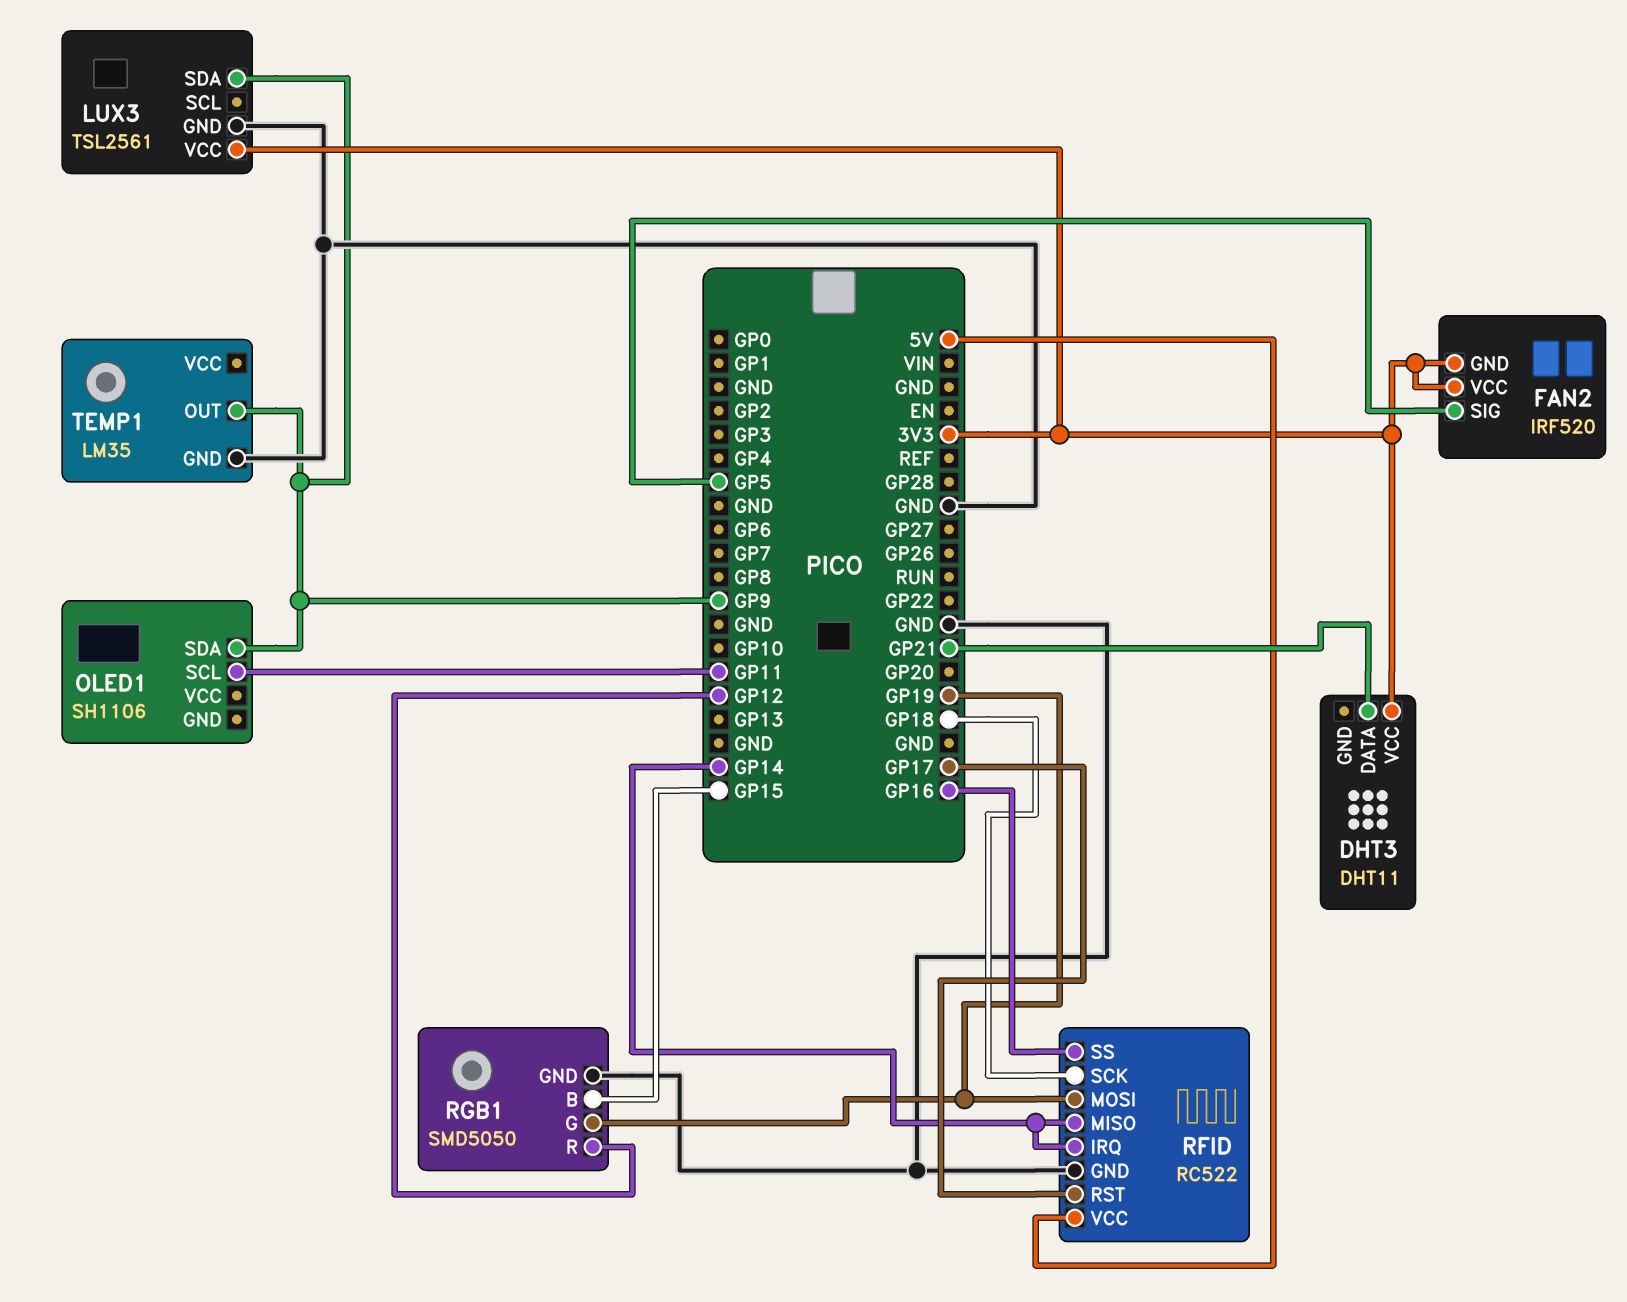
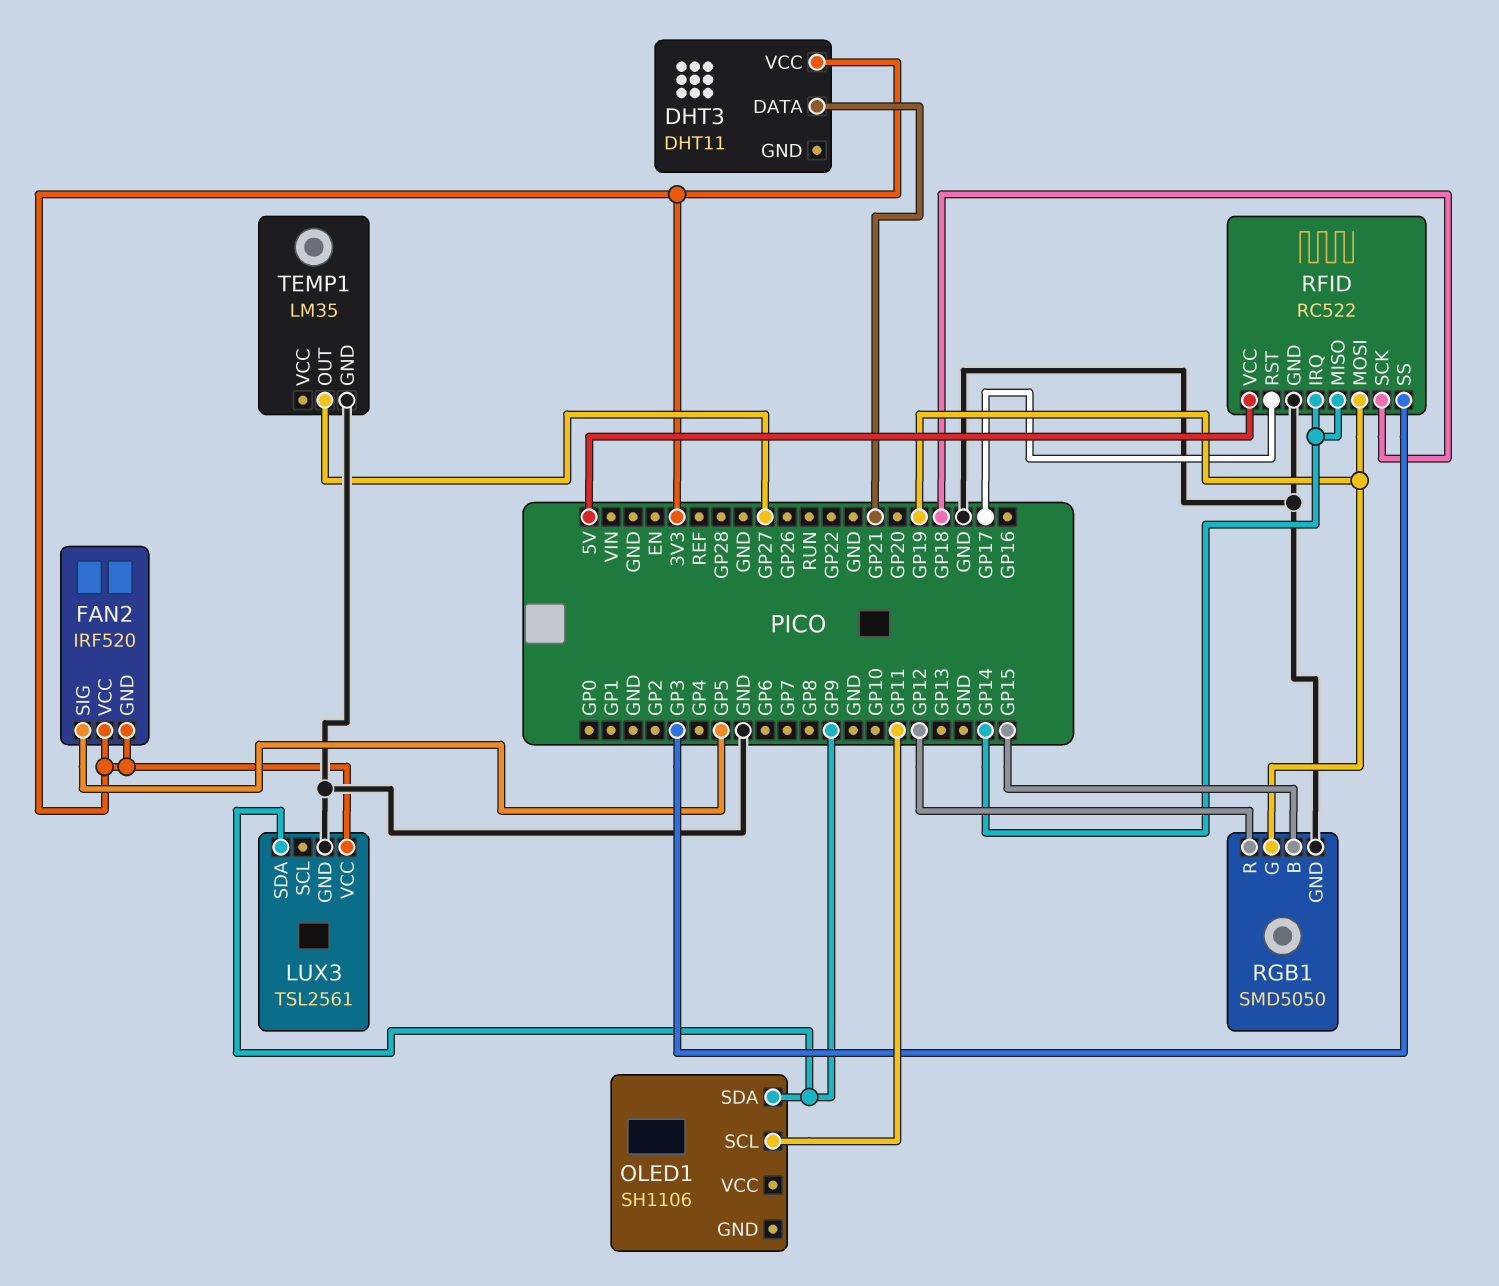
RFID pin SS: GP16 -> GP3
TEMP1 pin OUT: GP9 -> GP27

